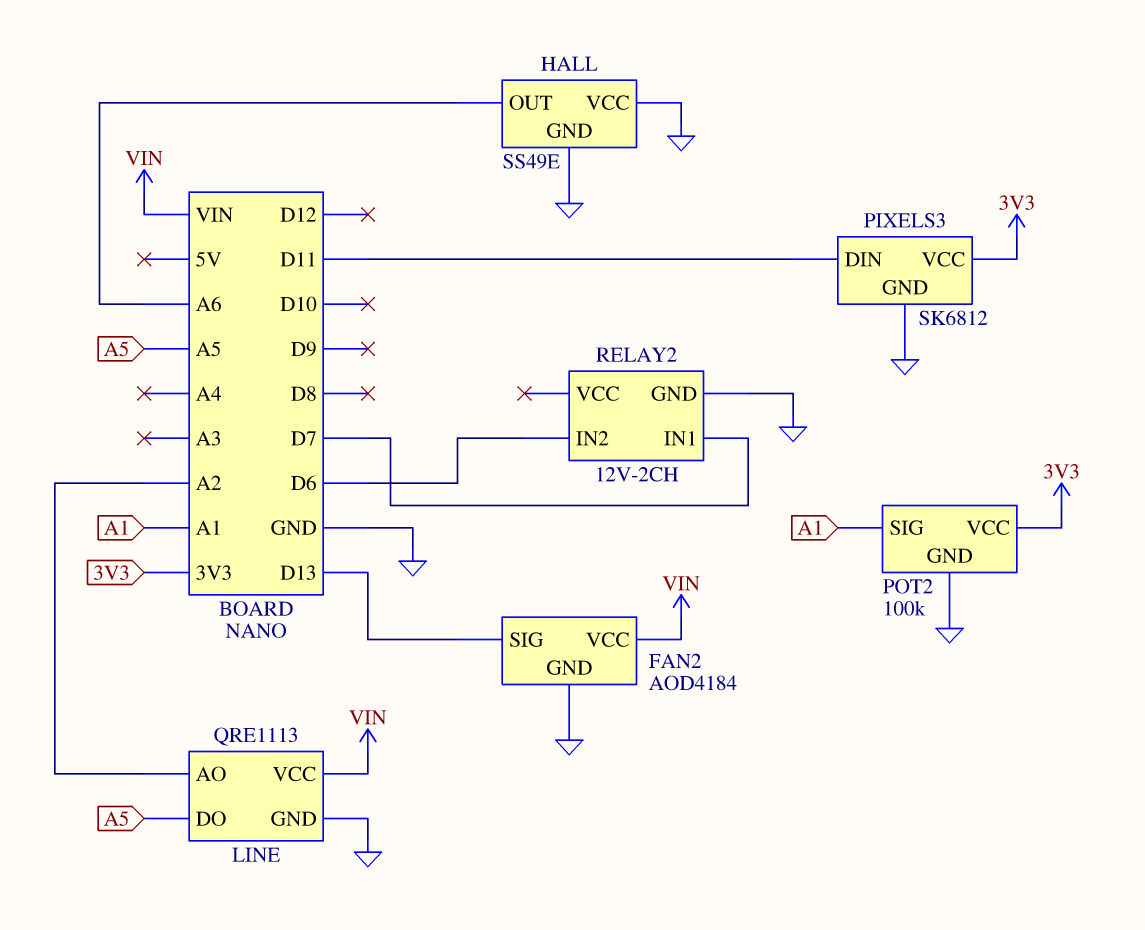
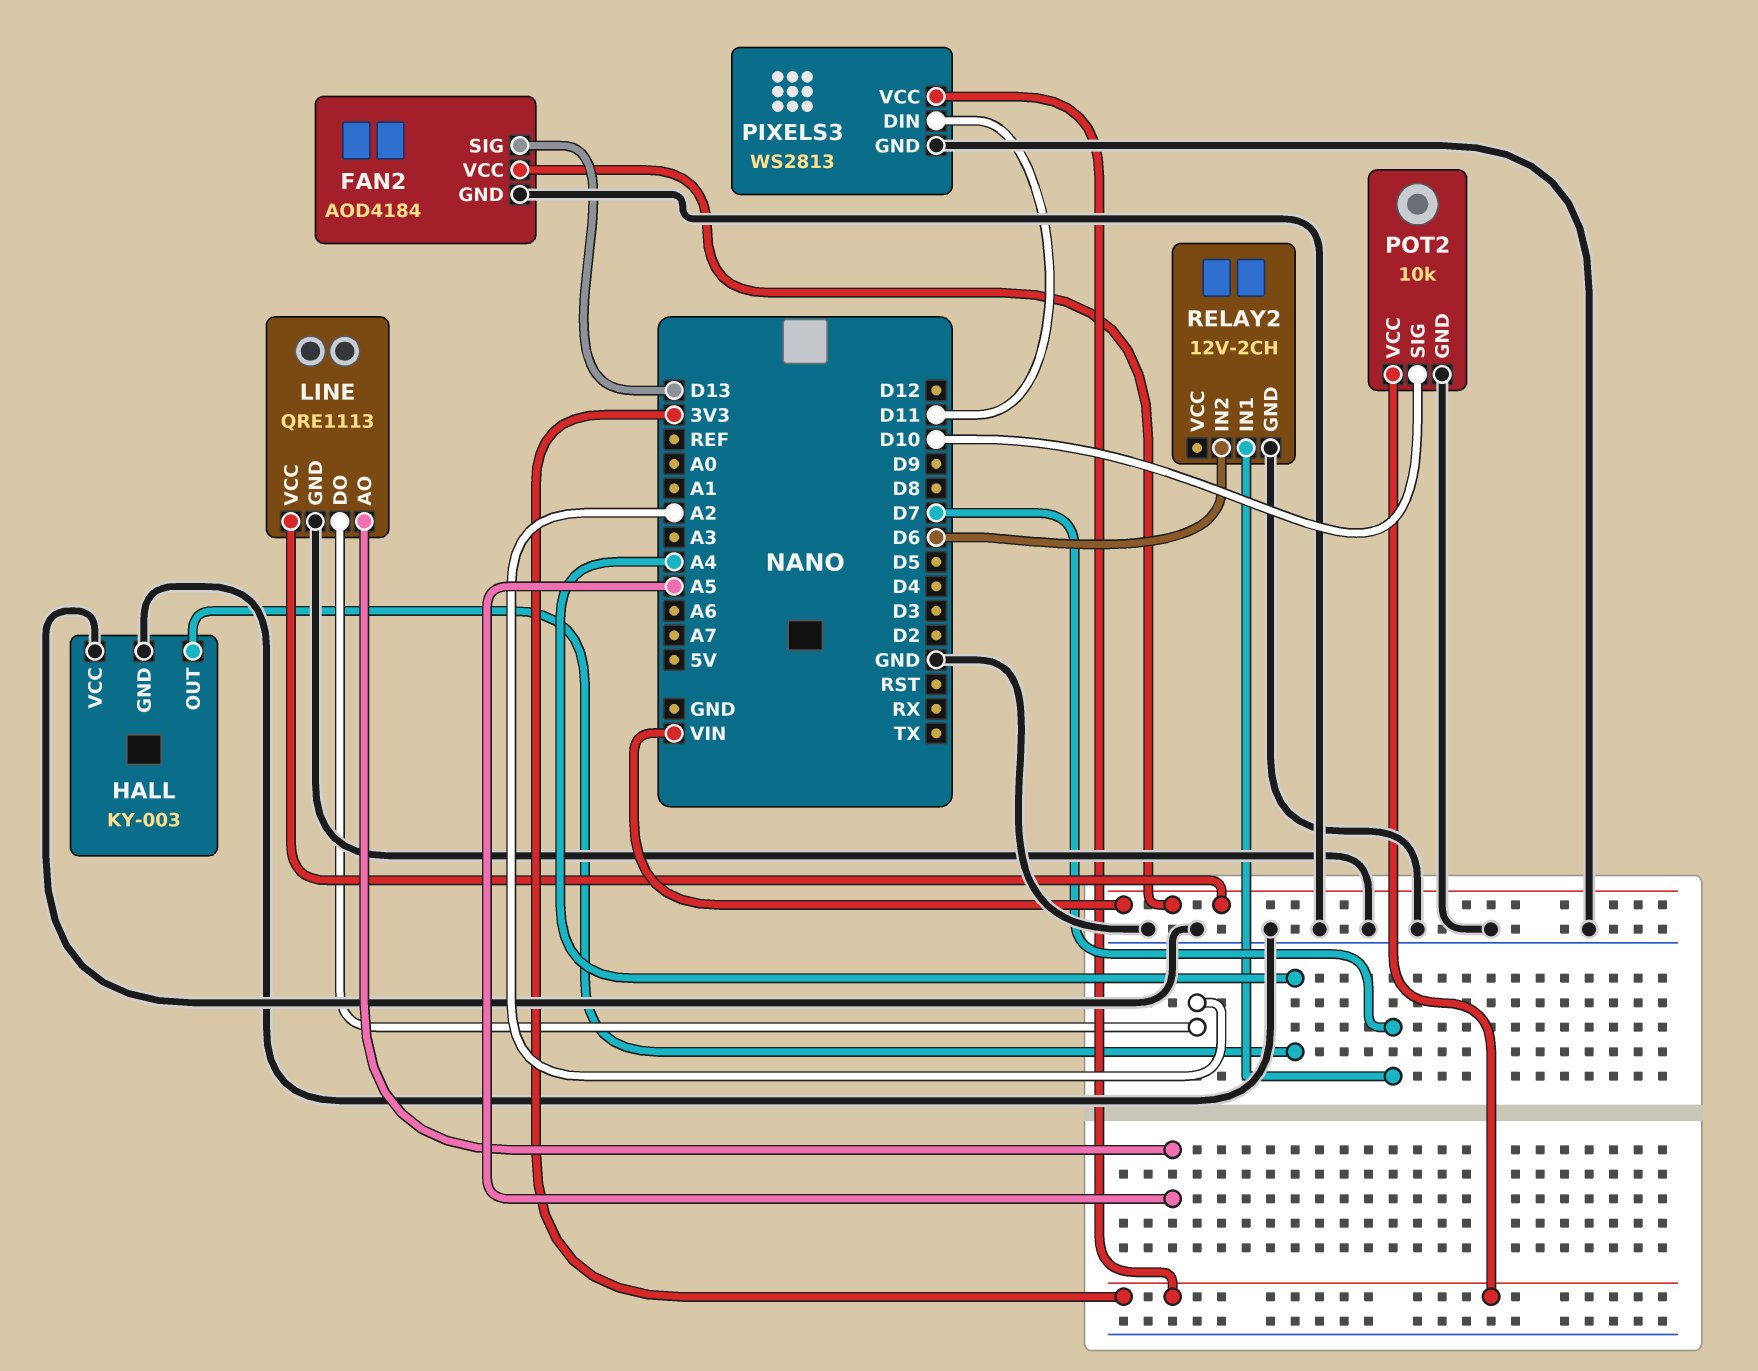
HALL: SS49E -> KY-003
HALL pin OUT: A6 -> A4
LINE pin AO: A2 -> A5
LINE pin DO: A5 -> A2
PIXELS3: SK6812 -> WS2813
POT2: 100k -> 10k
POT2 pin SIG: A1 -> D10

